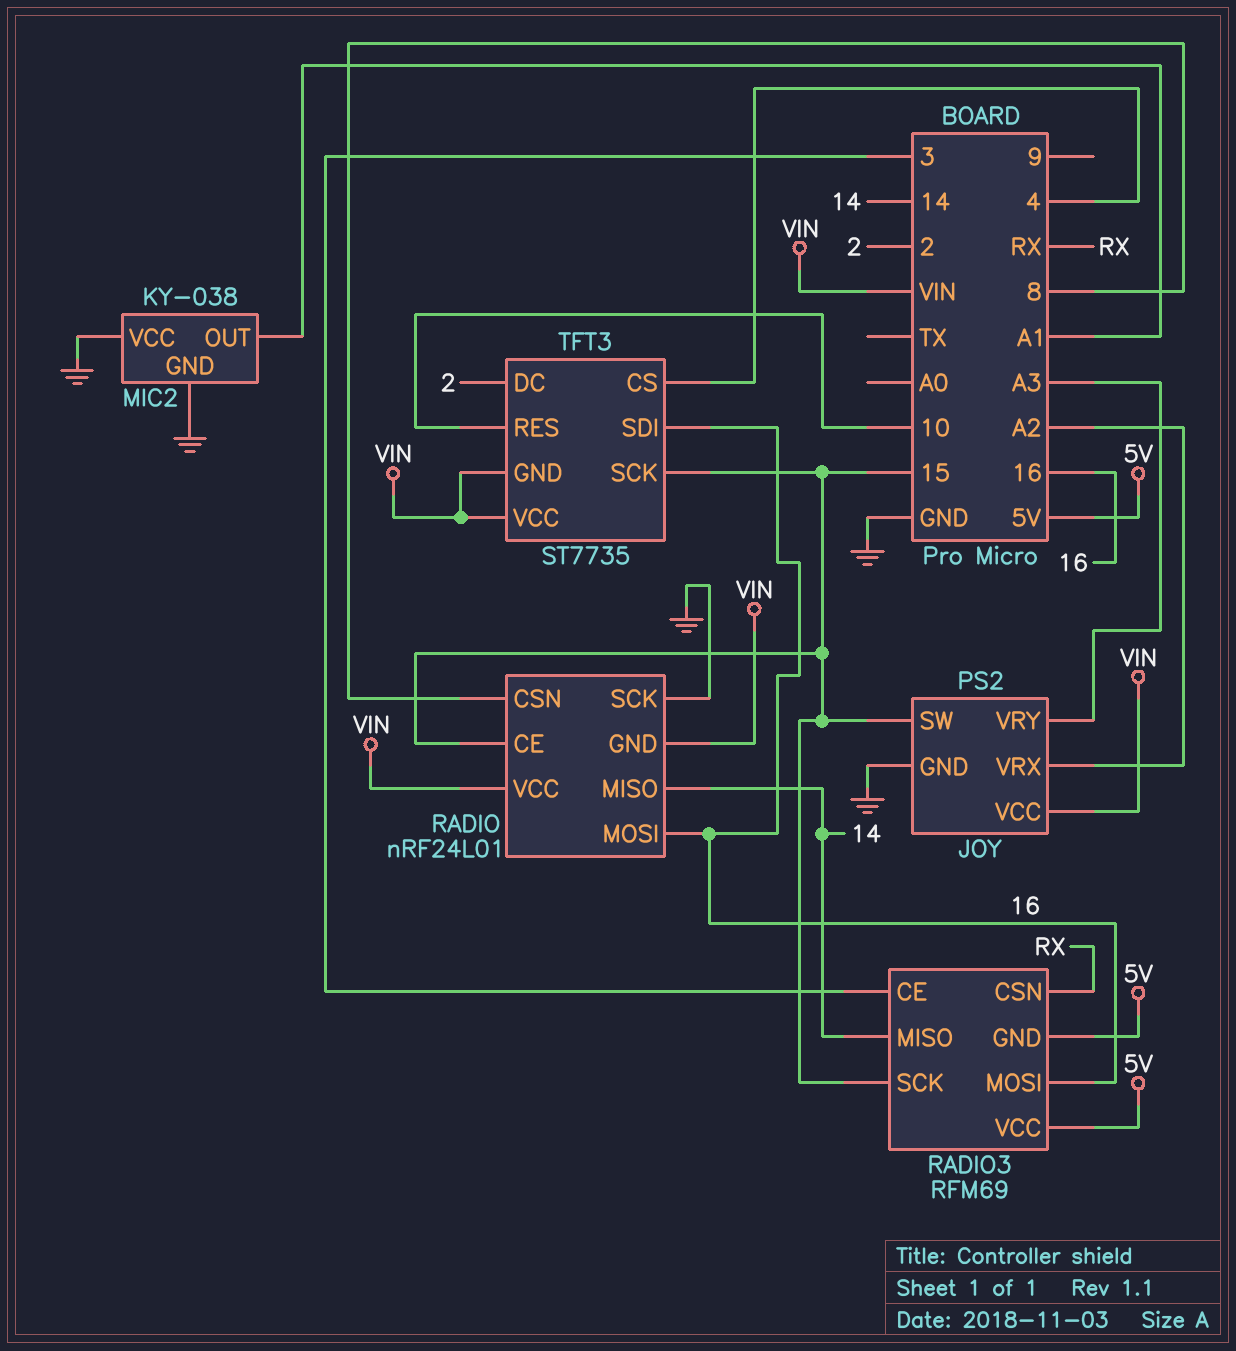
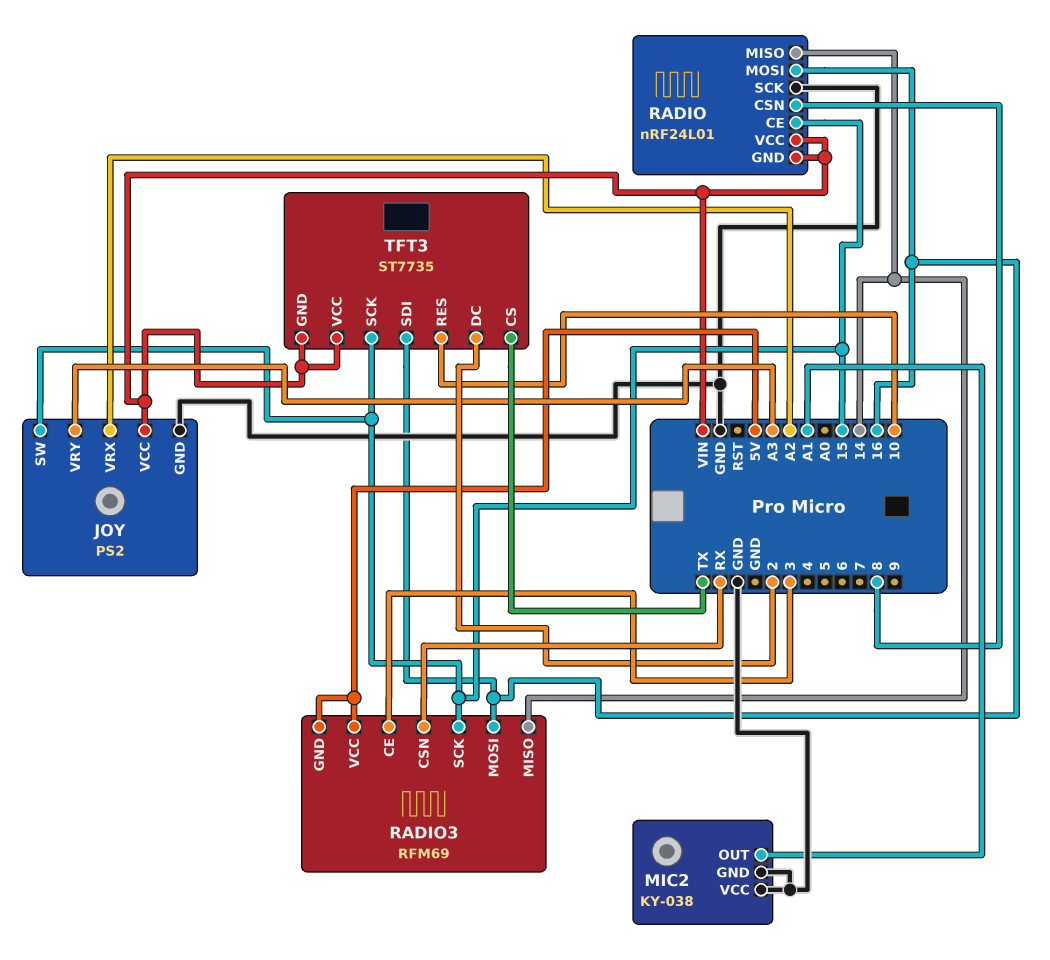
TFT3 pin CS: 4 -> TX

